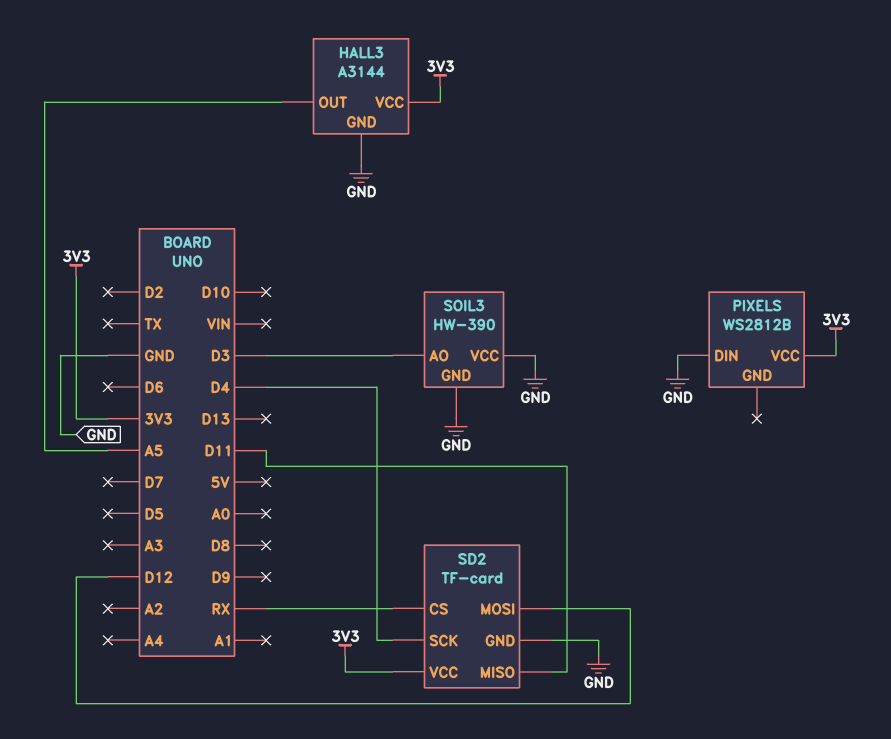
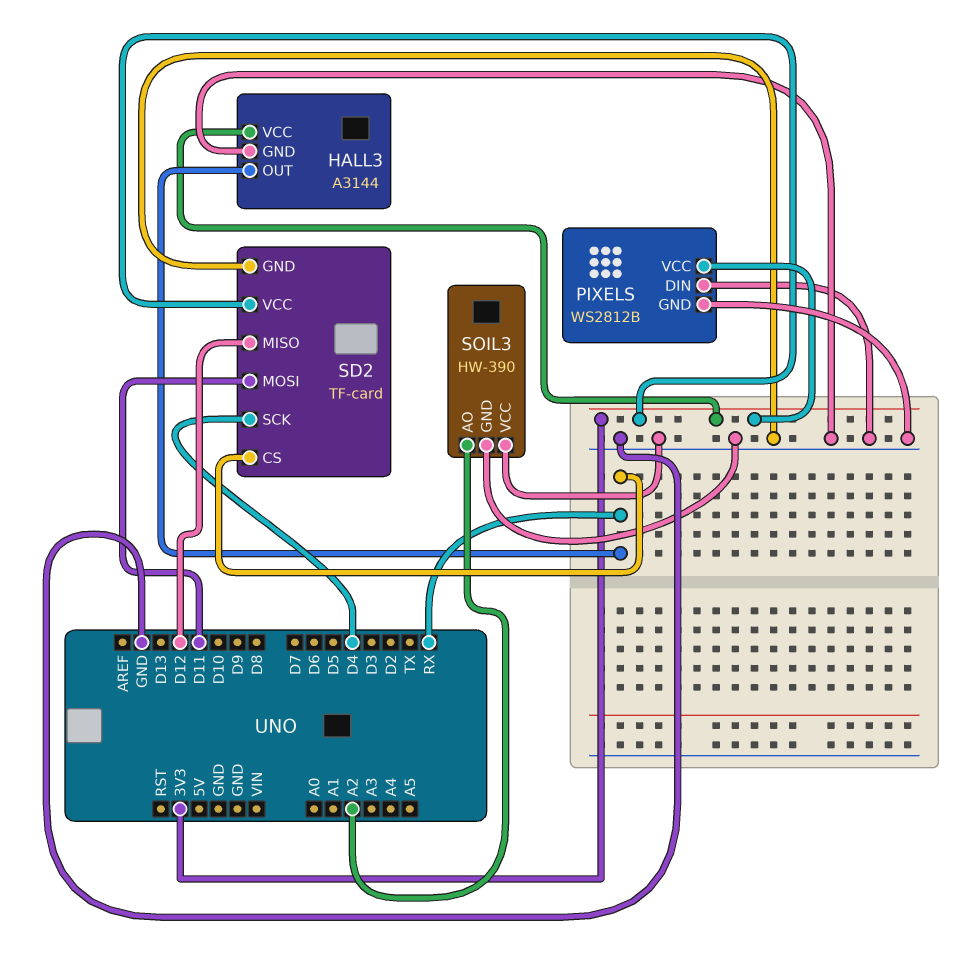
HALL3 pin OUT: A5 -> RX
PIXELS pin GND: none -> GND
SD2 pin MISO: D11 -> D12
SD2 pin MOSI: D12 -> D11
SOIL3 pin AO: D3 -> A2

